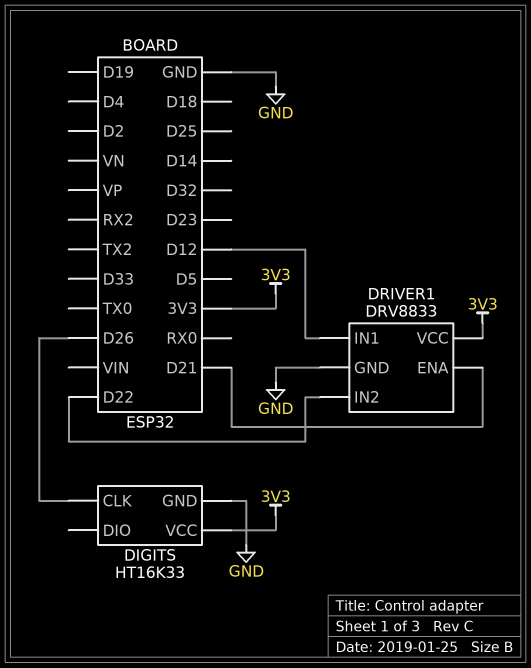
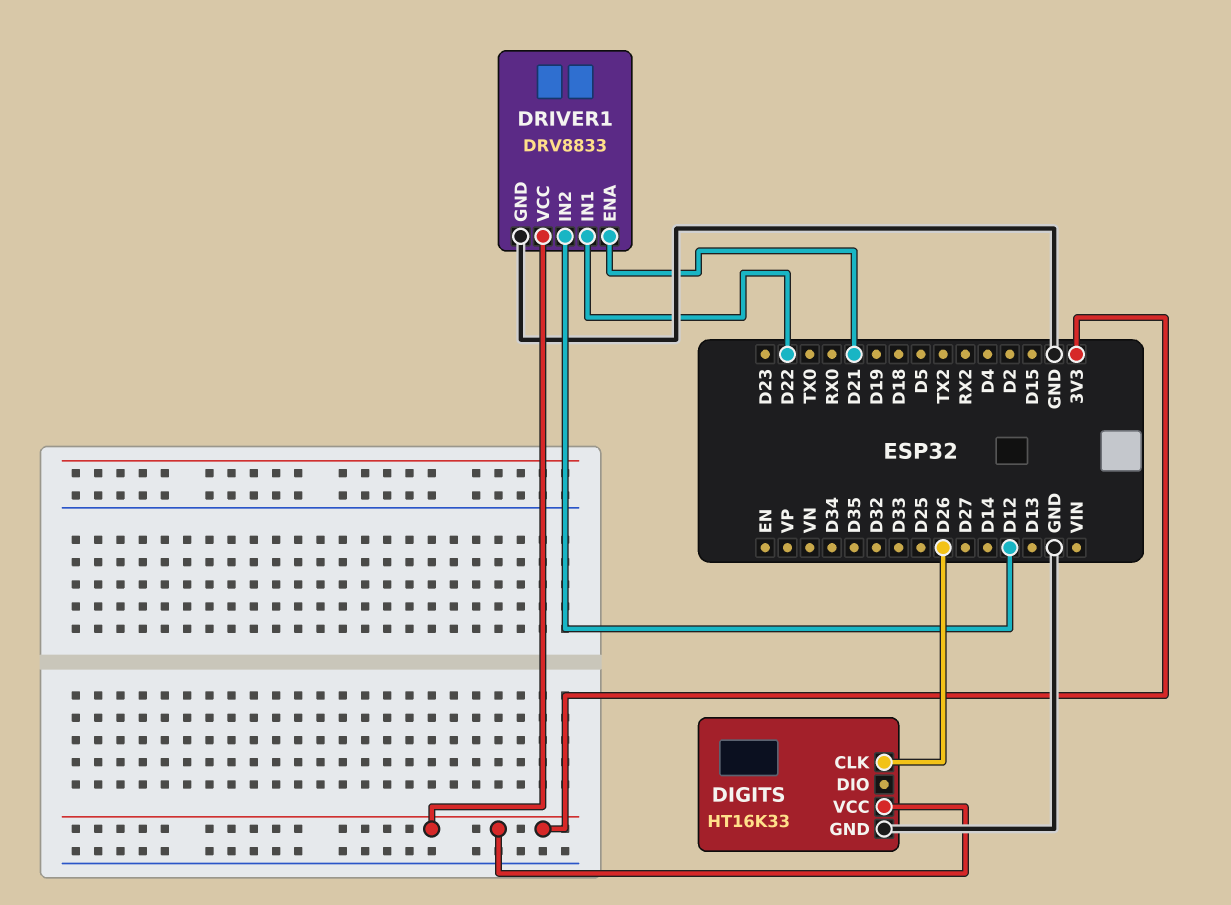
DRIVER1 pin IN1: D12 -> D22
DRIVER1 pin IN2: D22 -> D12

